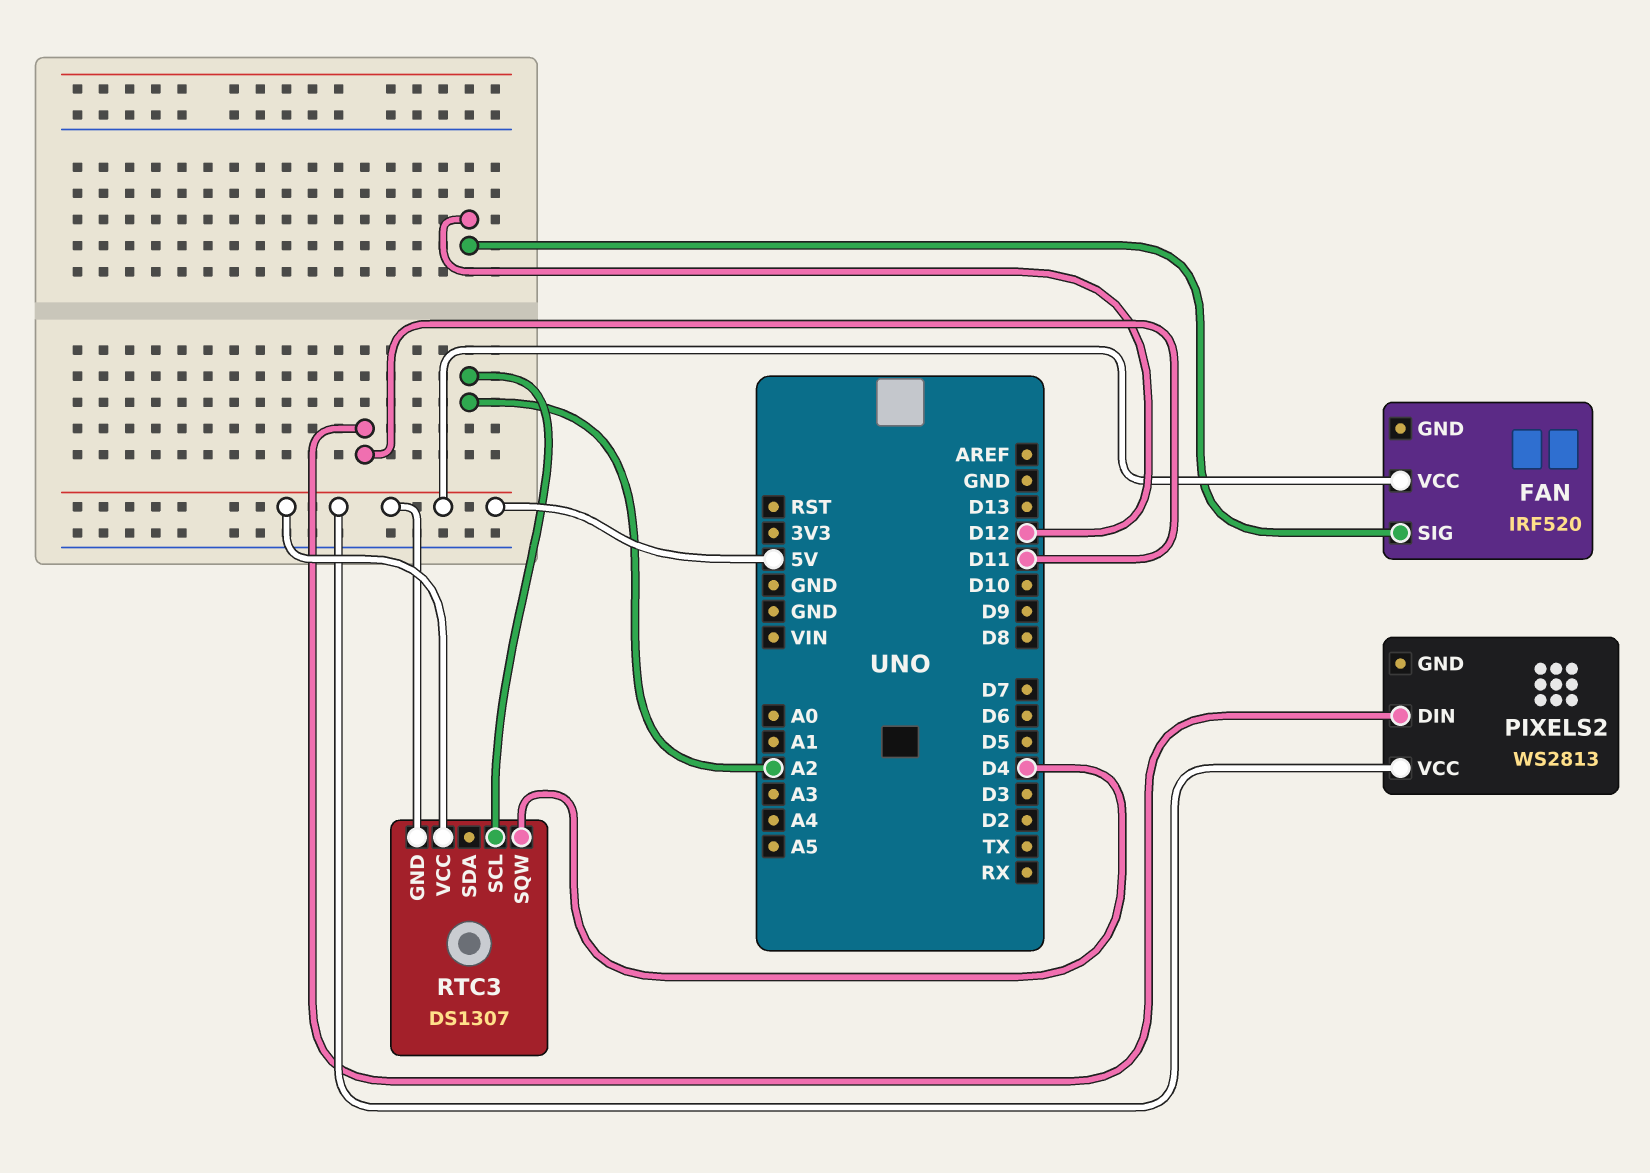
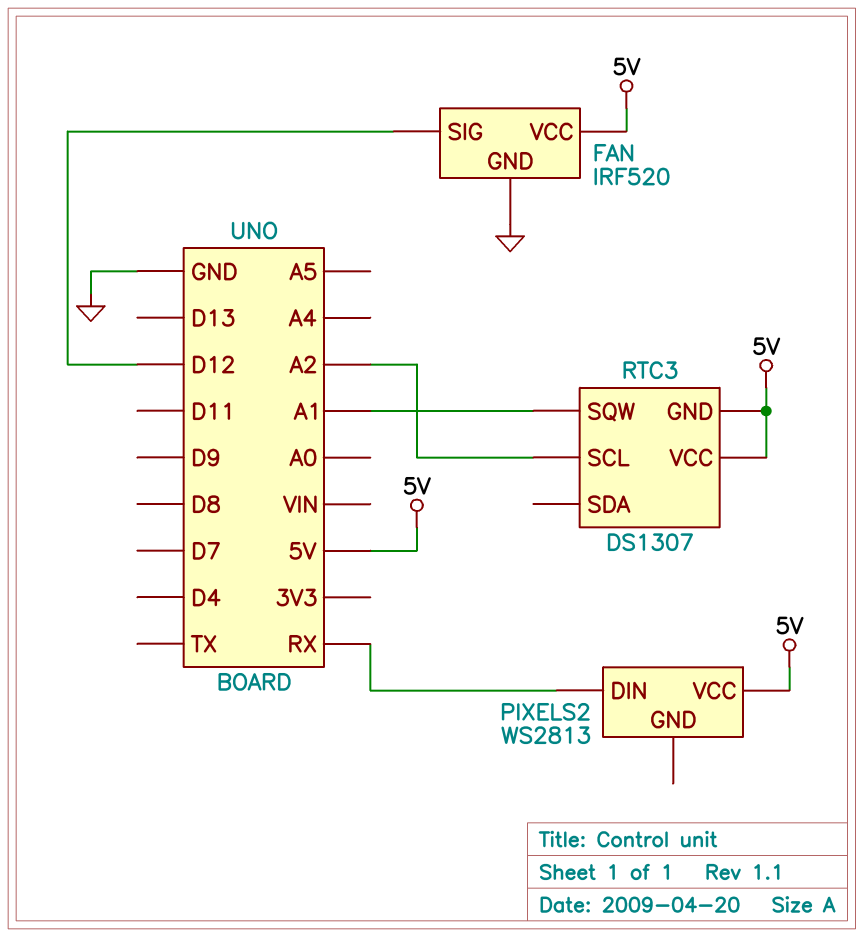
FAN pin GND: none -> GND
PIXELS2 pin DIN: D11 -> RX
RTC3 pin SQW: D4 -> A1

